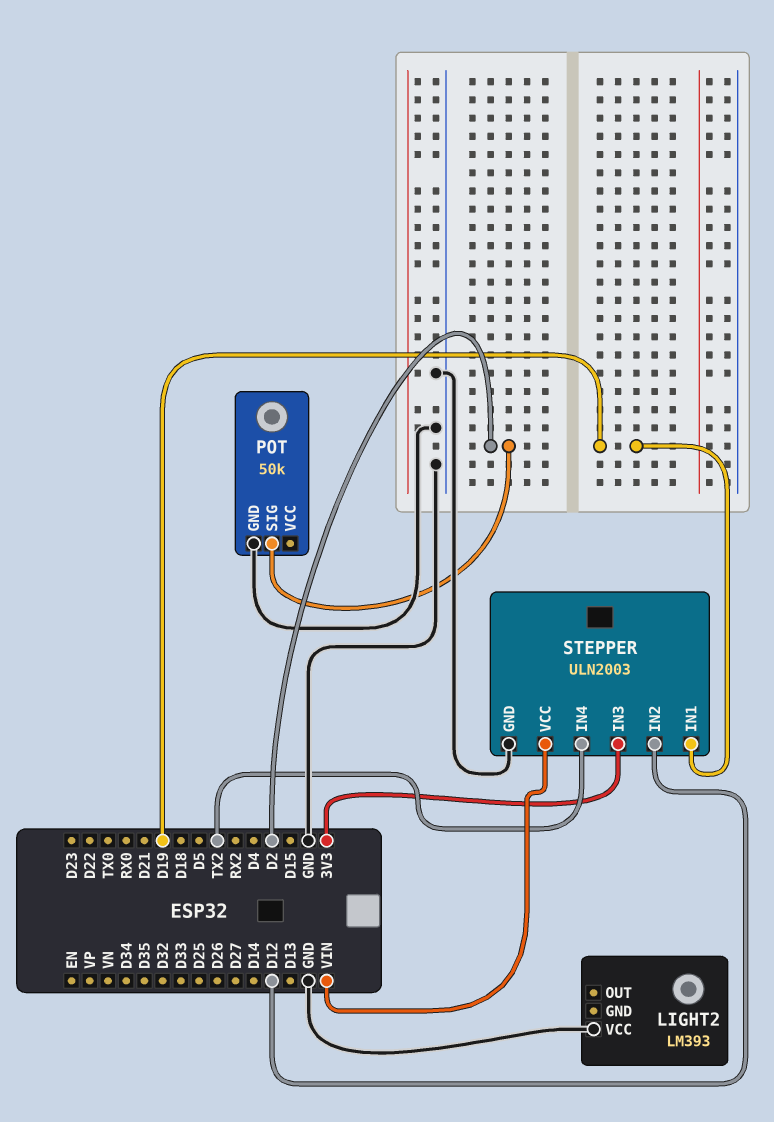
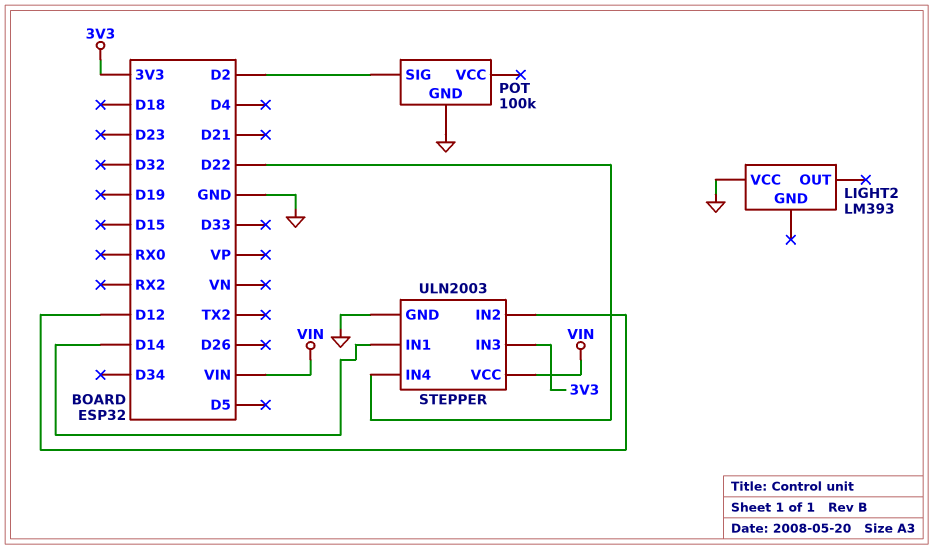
POT: 50k -> 100k
STEPPER pin IN1: D19 -> D14
STEPPER pin IN4: TX2 -> D22

